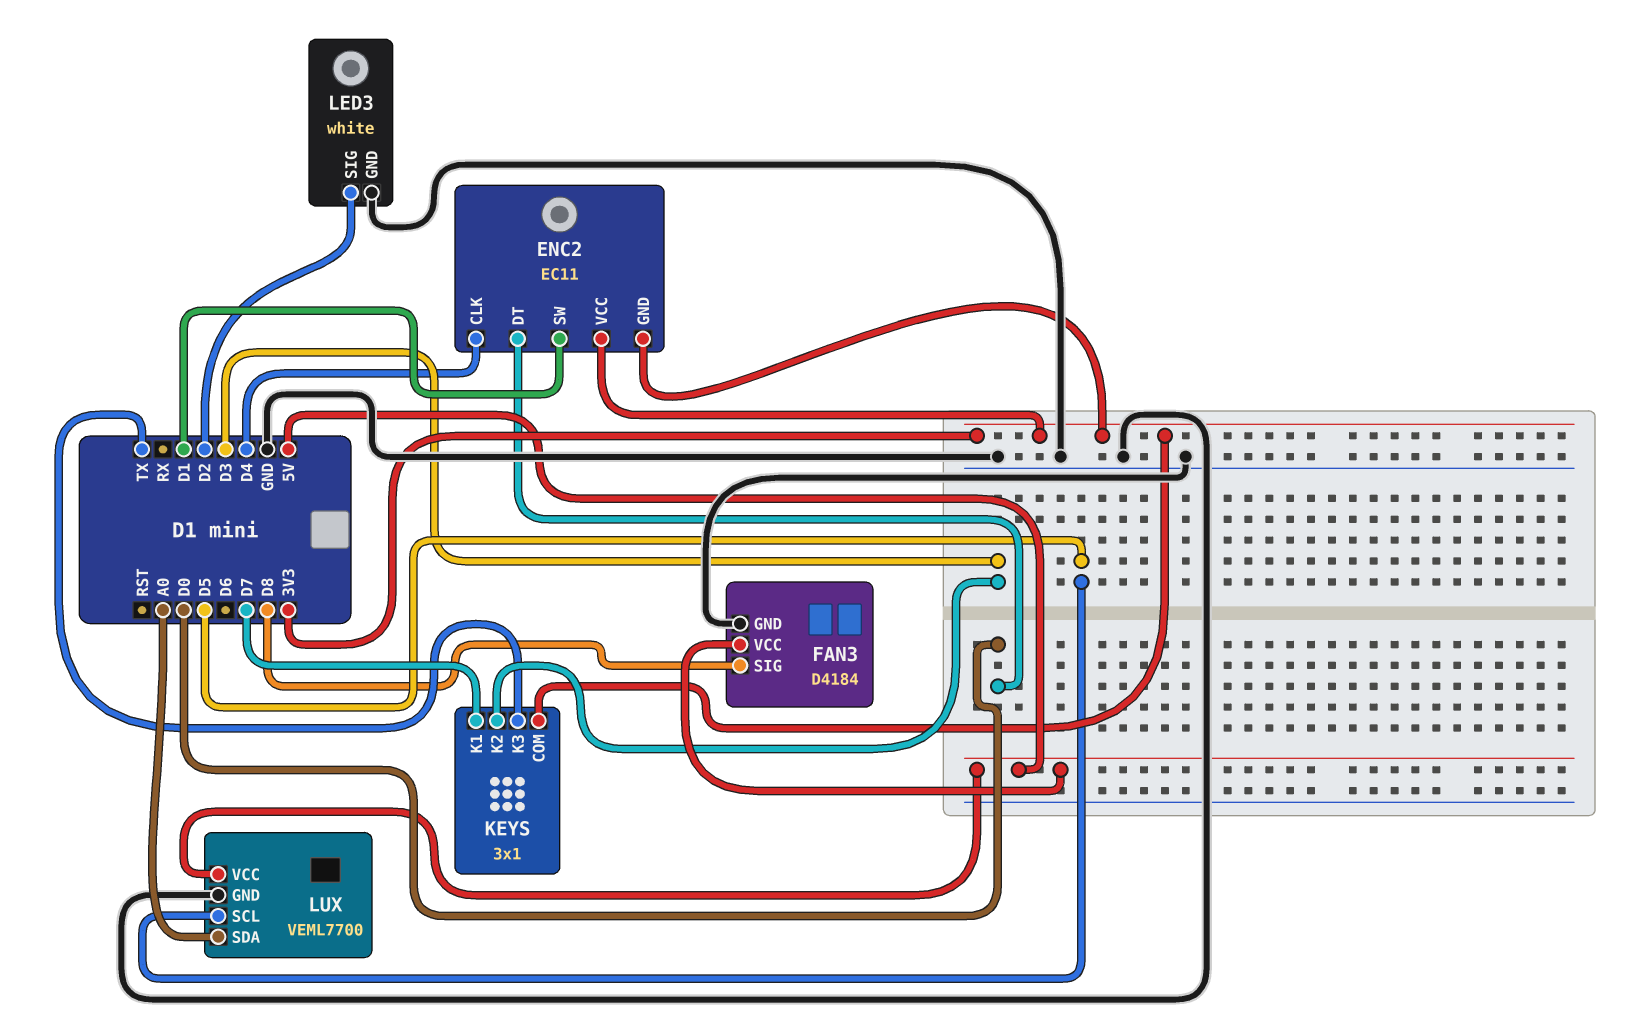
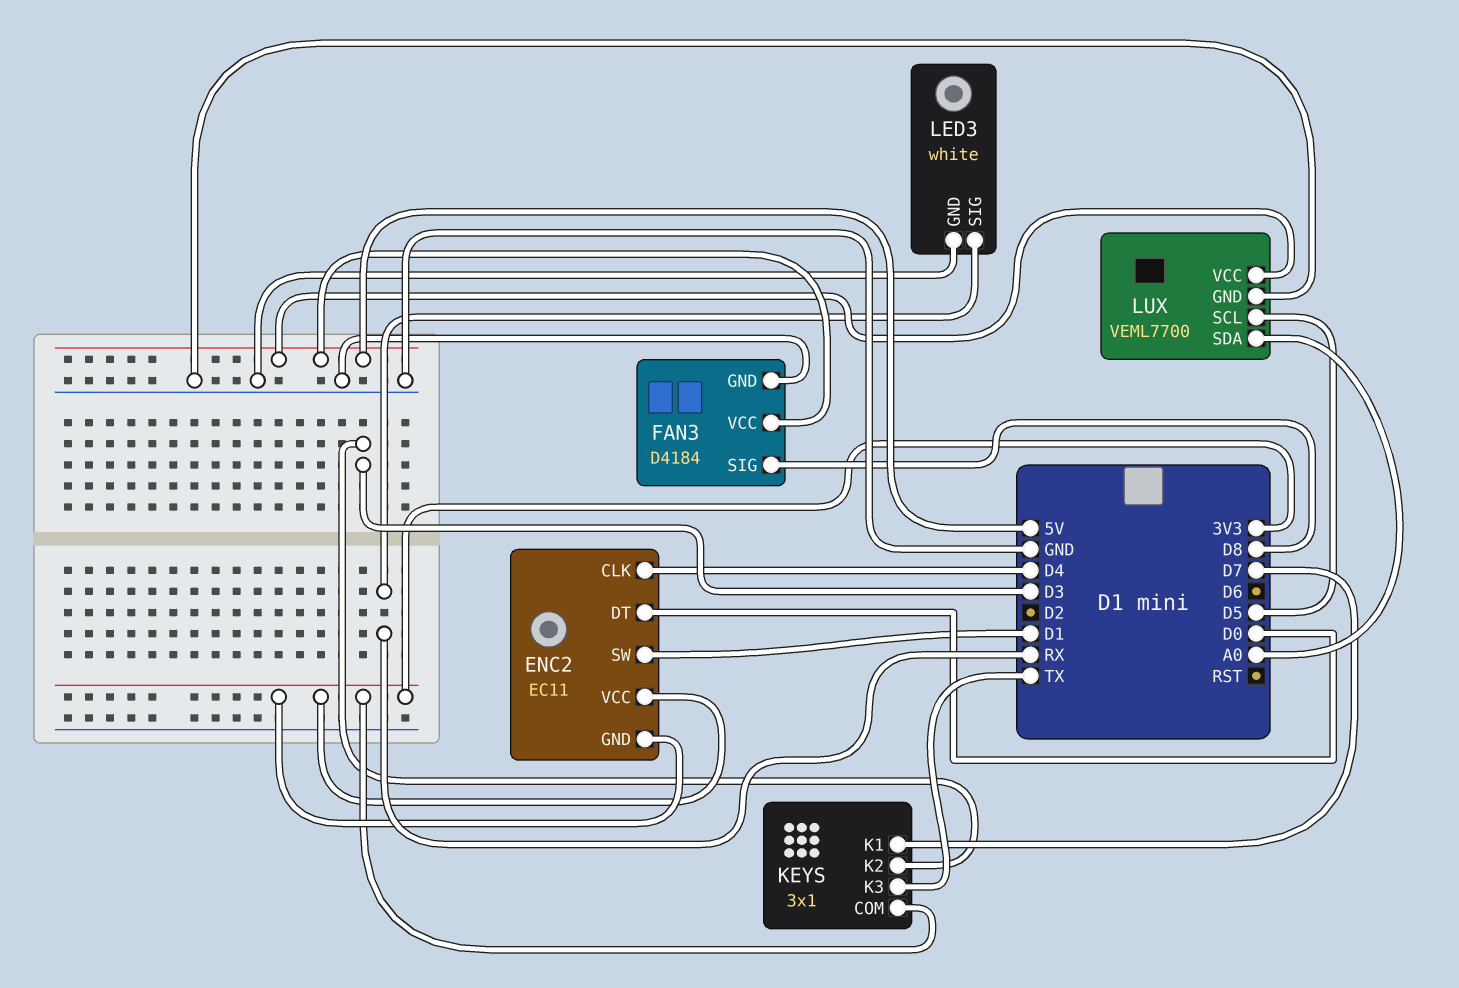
LED3 pin SIG: D2 -> RX

